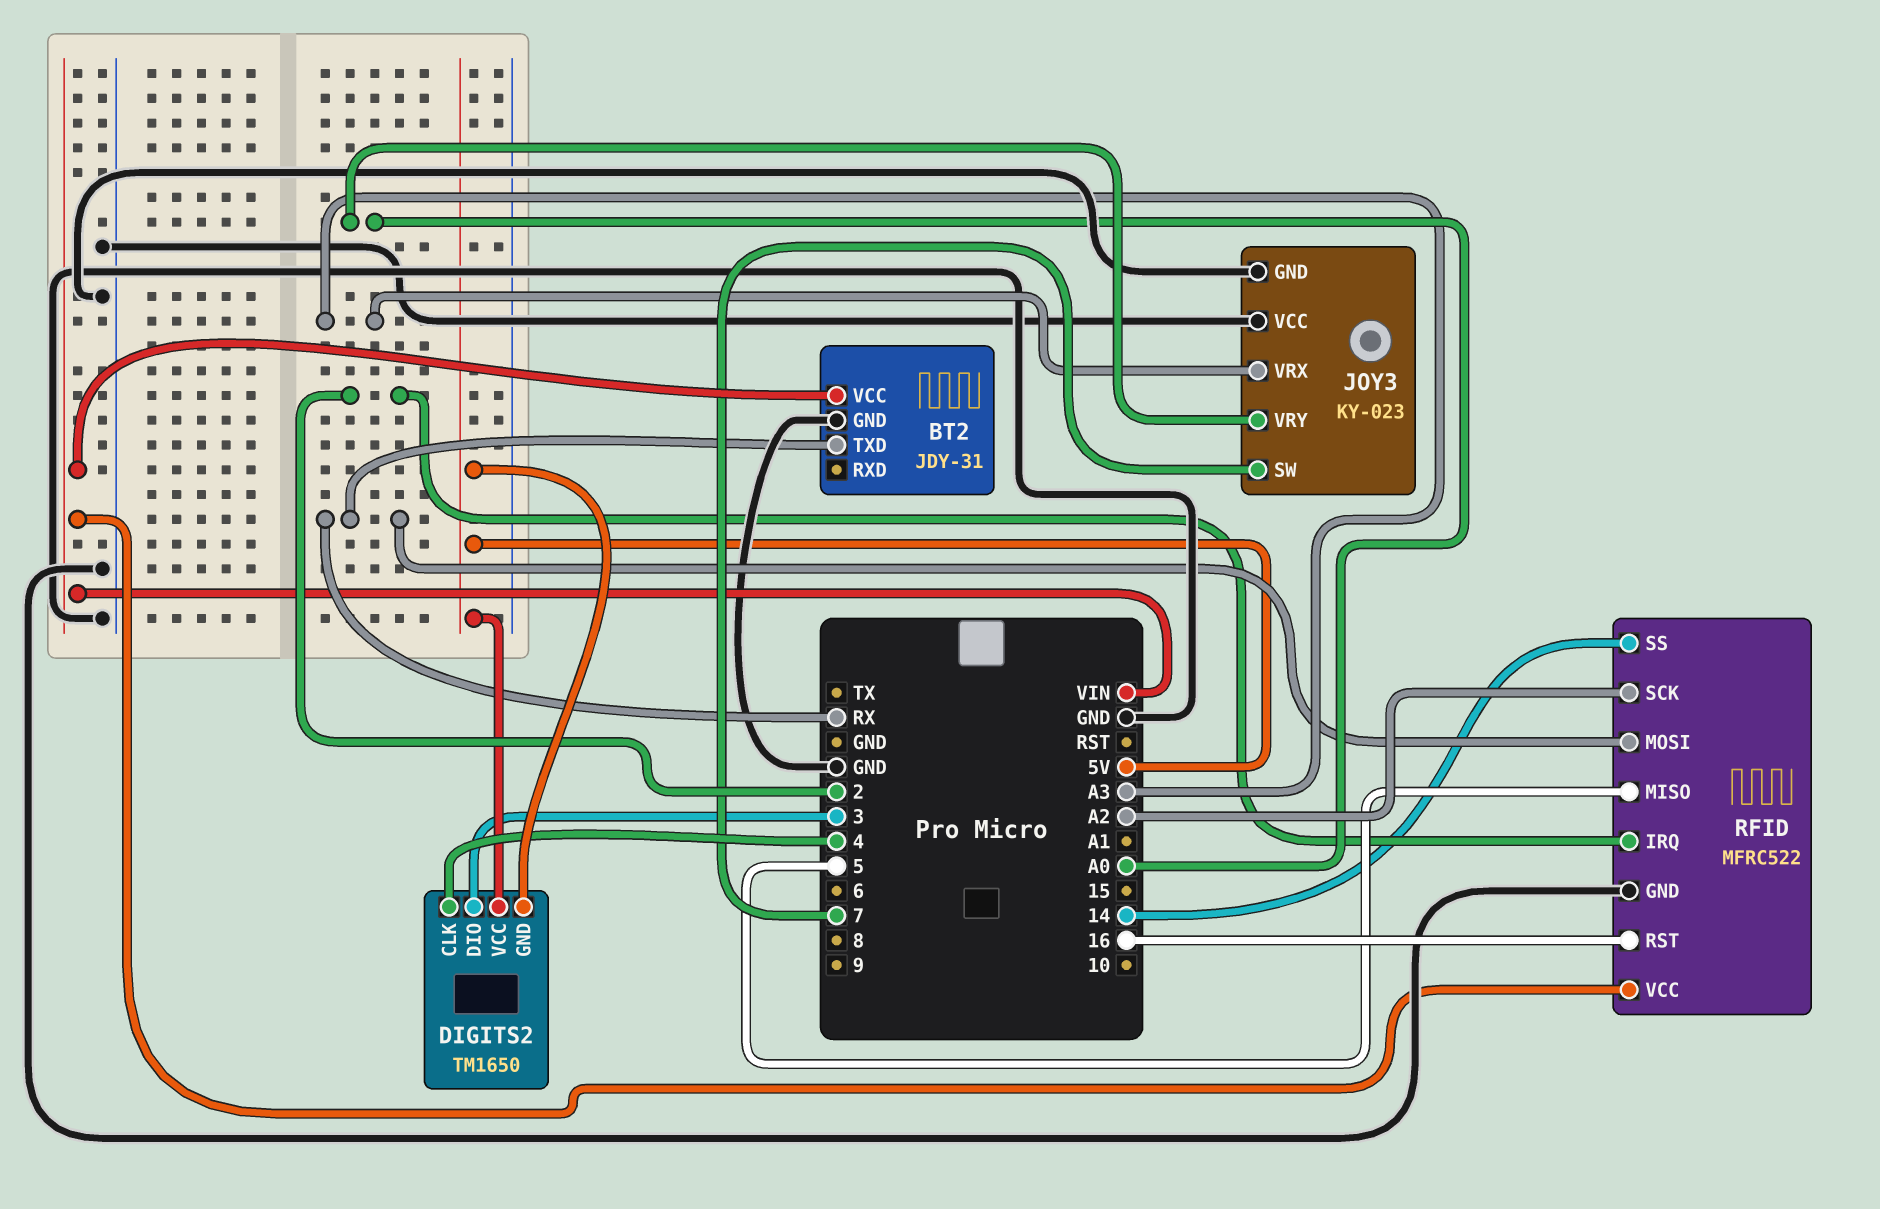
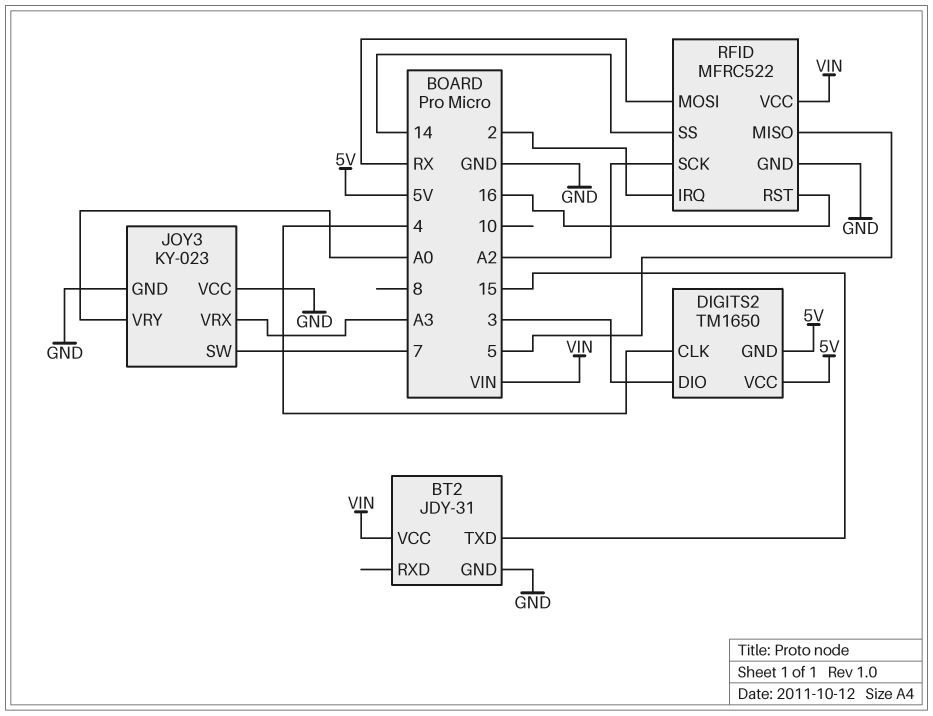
BT2 pin TXD: RX -> 15

